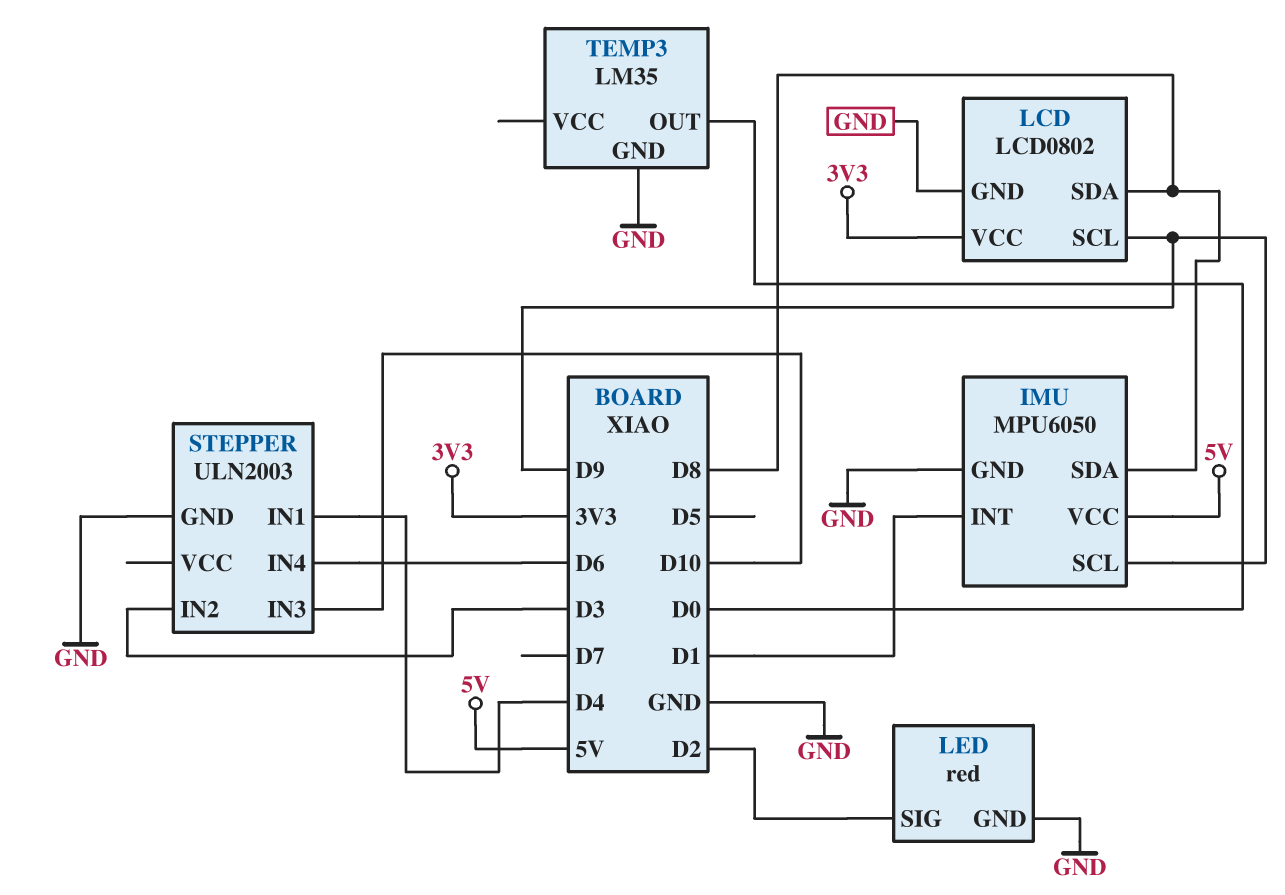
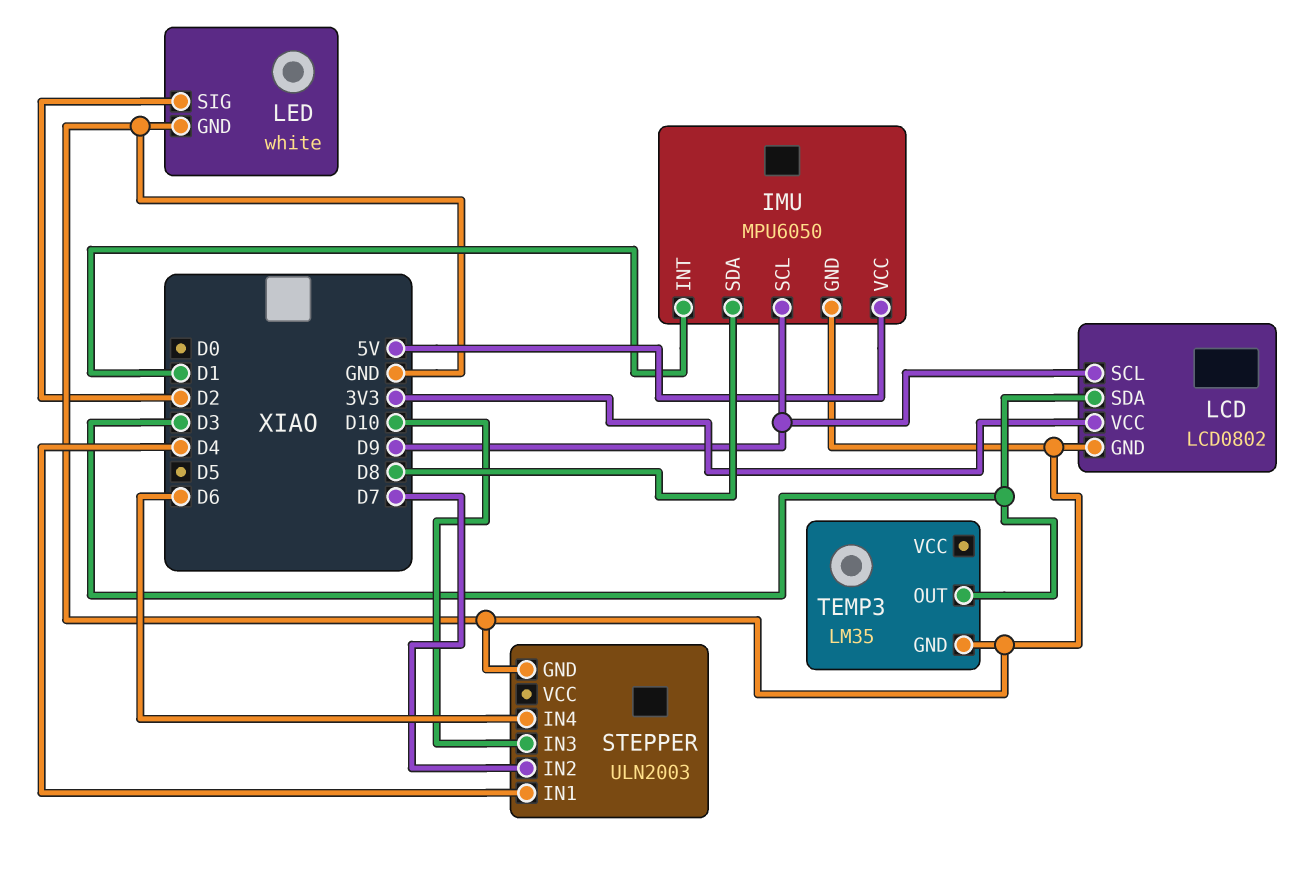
LCD pin SDA: D8 -> D3
LED: red -> white
STEPPER pin IN2: D3 -> D7
TEMP3 pin OUT: D0 -> D3

